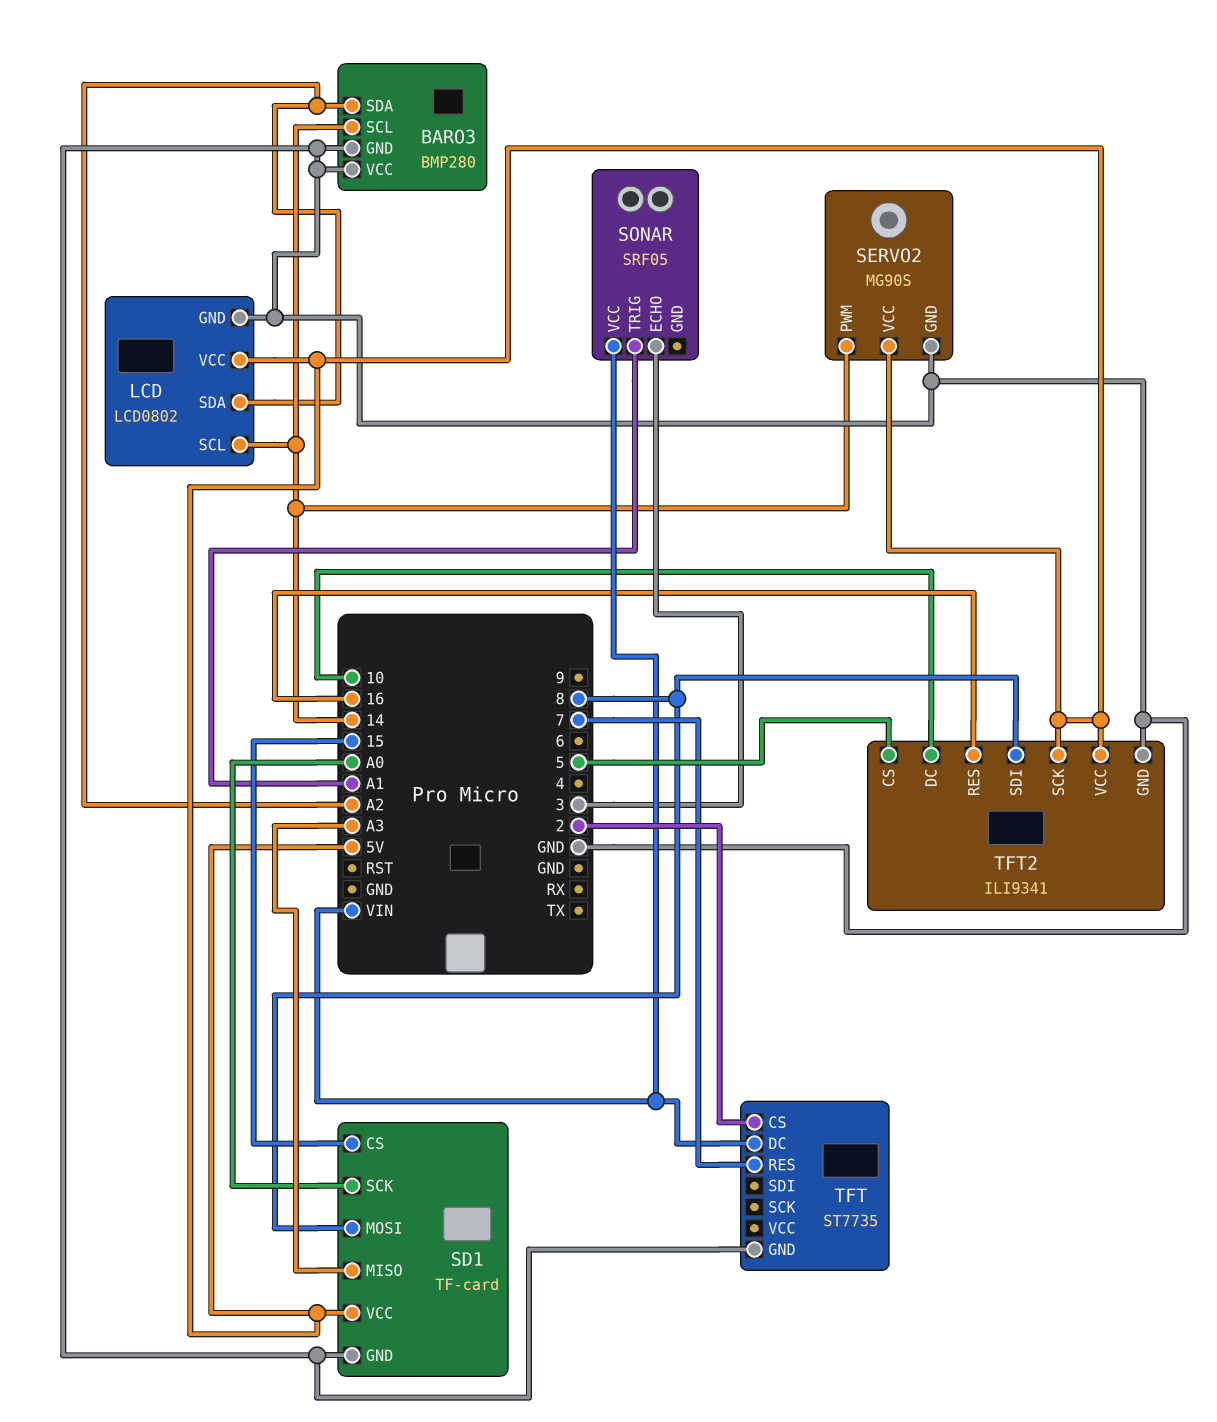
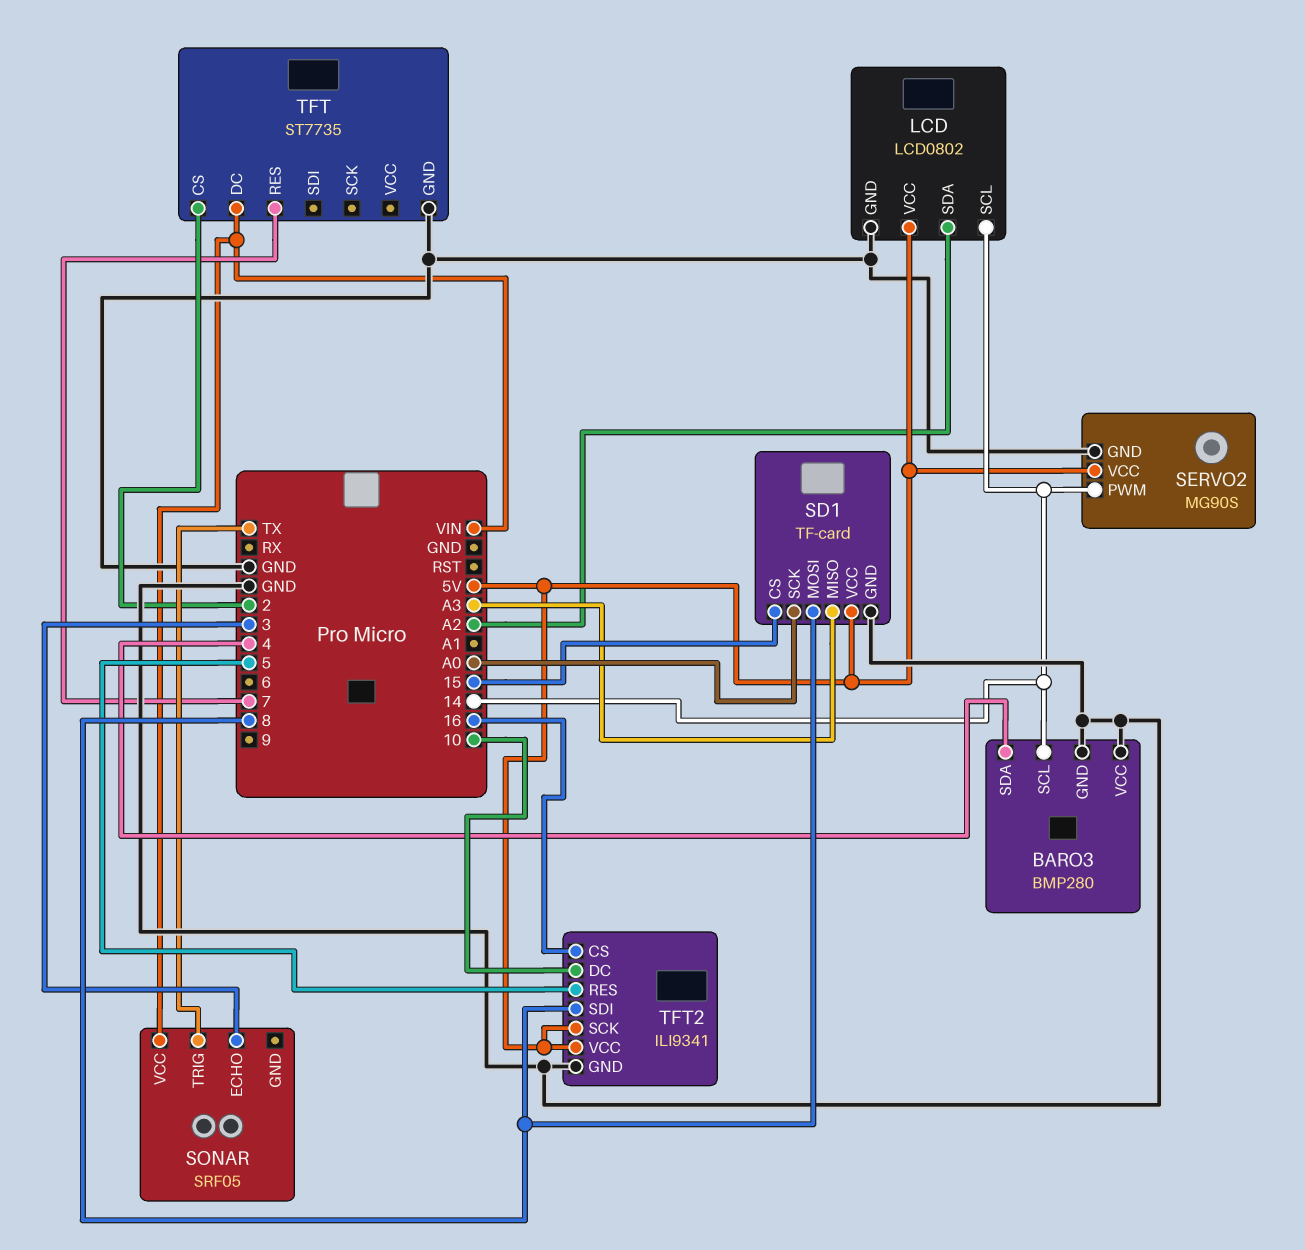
BARO3 pin SDA: A2 -> 4
SONAR pin TRIG: A1 -> TX
TFT2 pin CS: 5 -> 16
TFT2 pin RES: 16 -> 5

